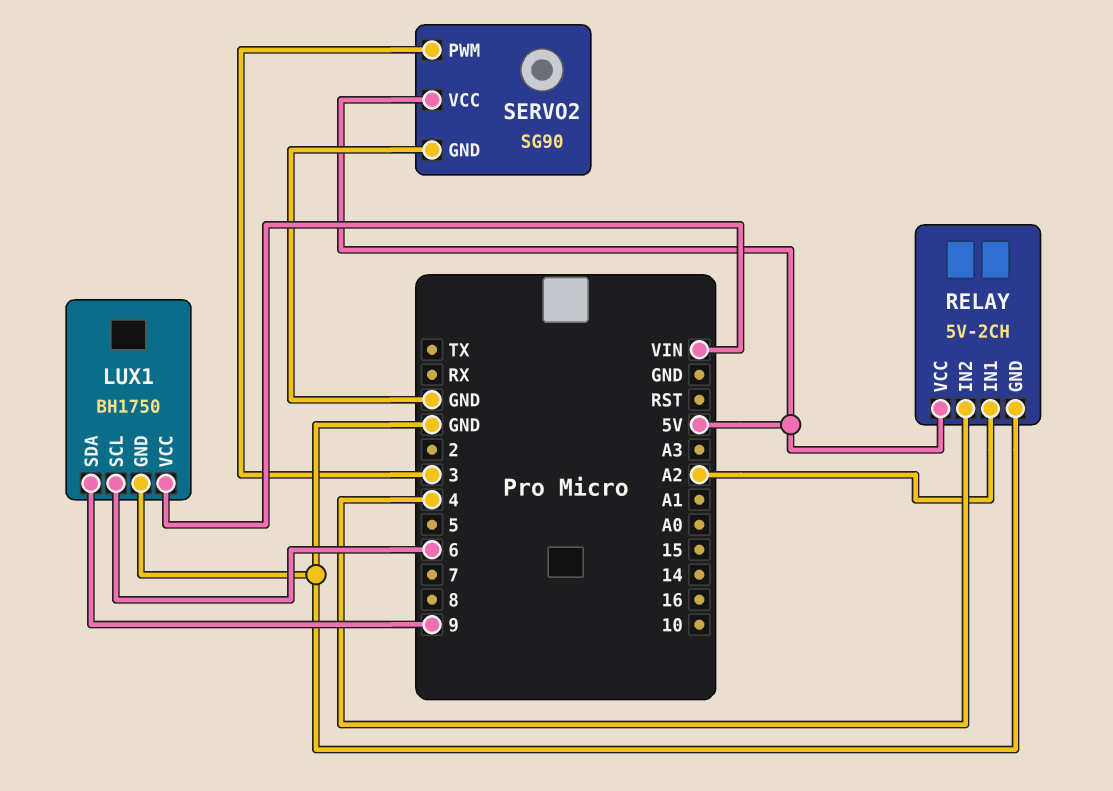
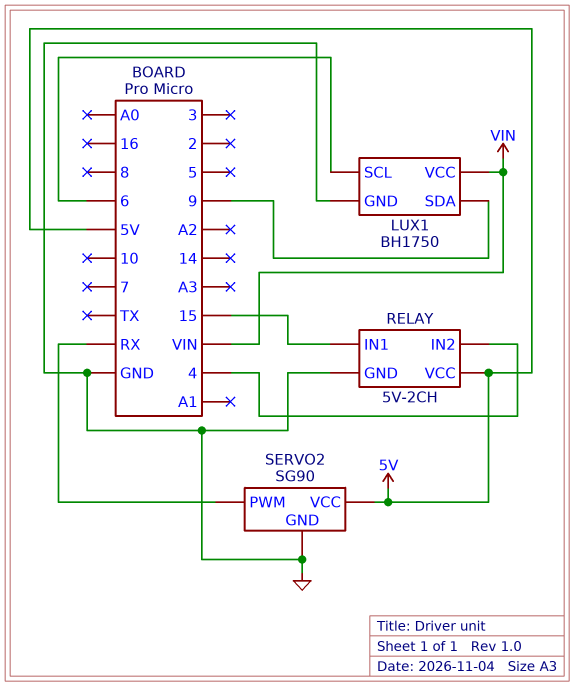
RELAY pin IN1: A2 -> 15
SERVO2 pin PWM: 3 -> RX

